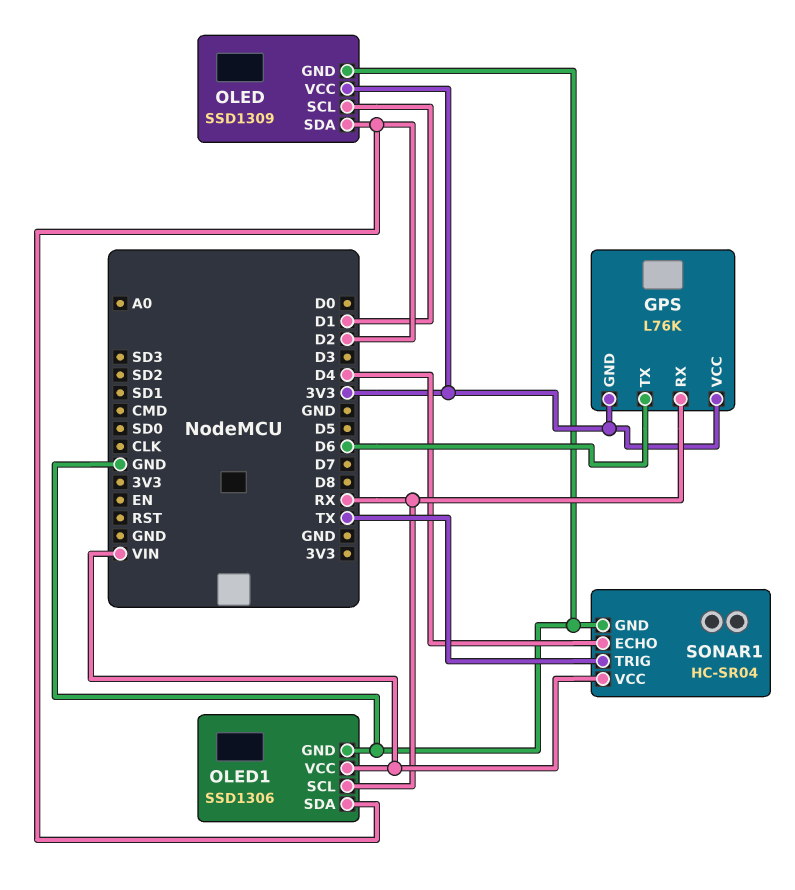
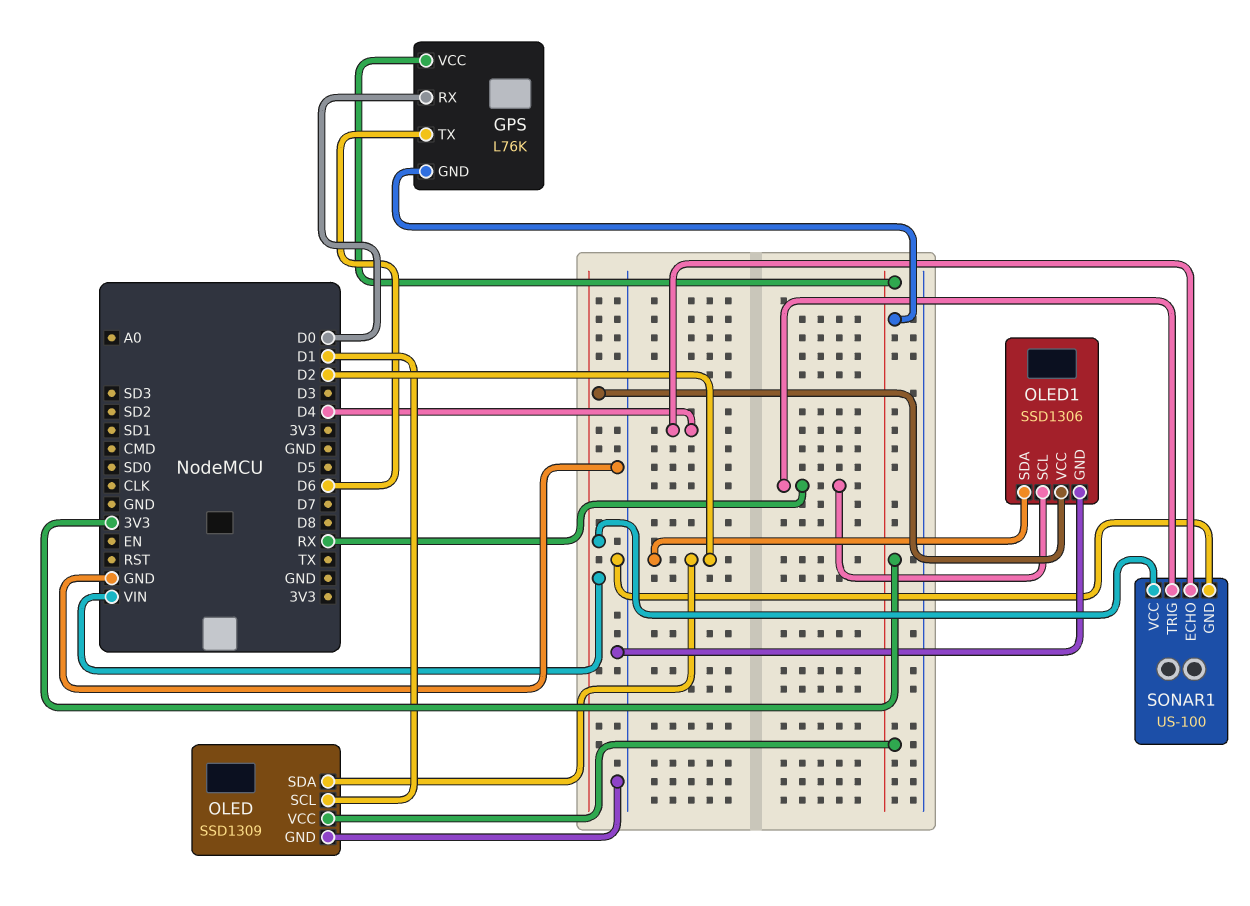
GPS pin RX: RX -> D0
SONAR1: HC-SR04 -> US-100
SONAR1 pin TRIG: TX -> RX

